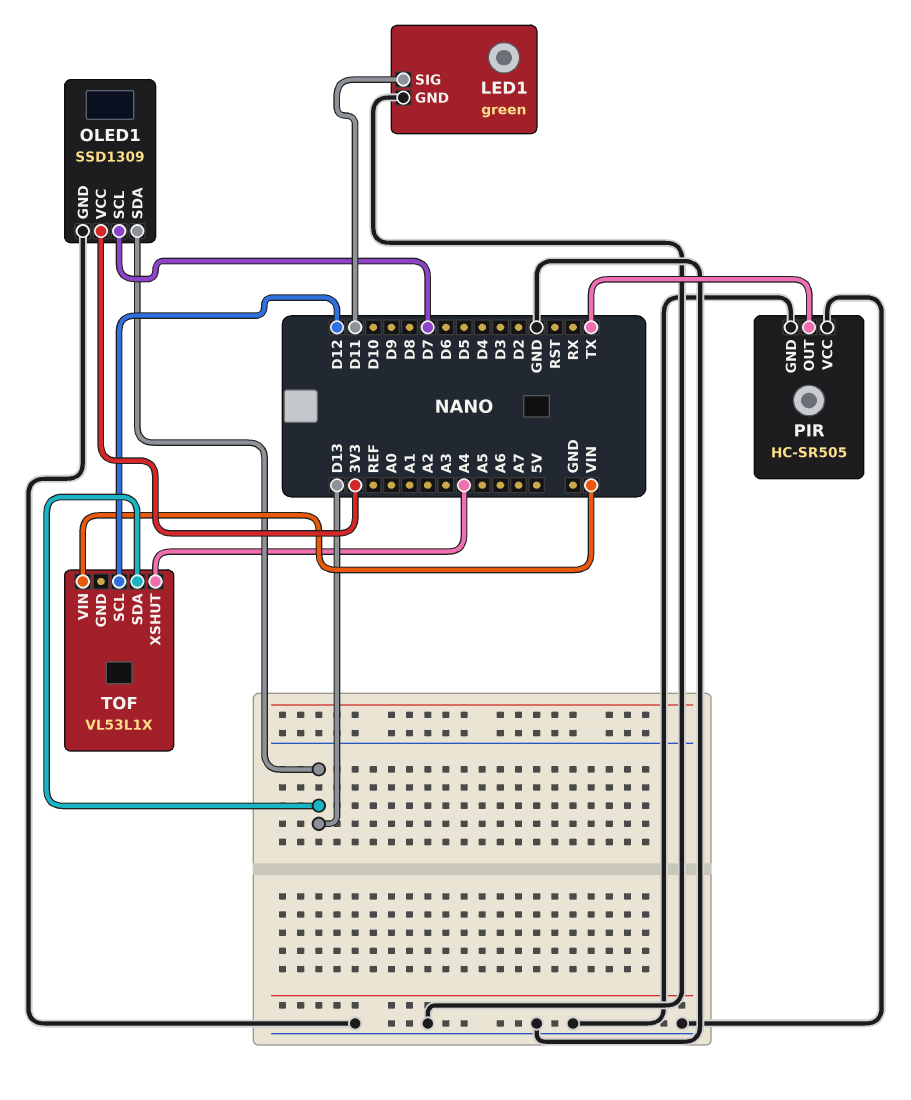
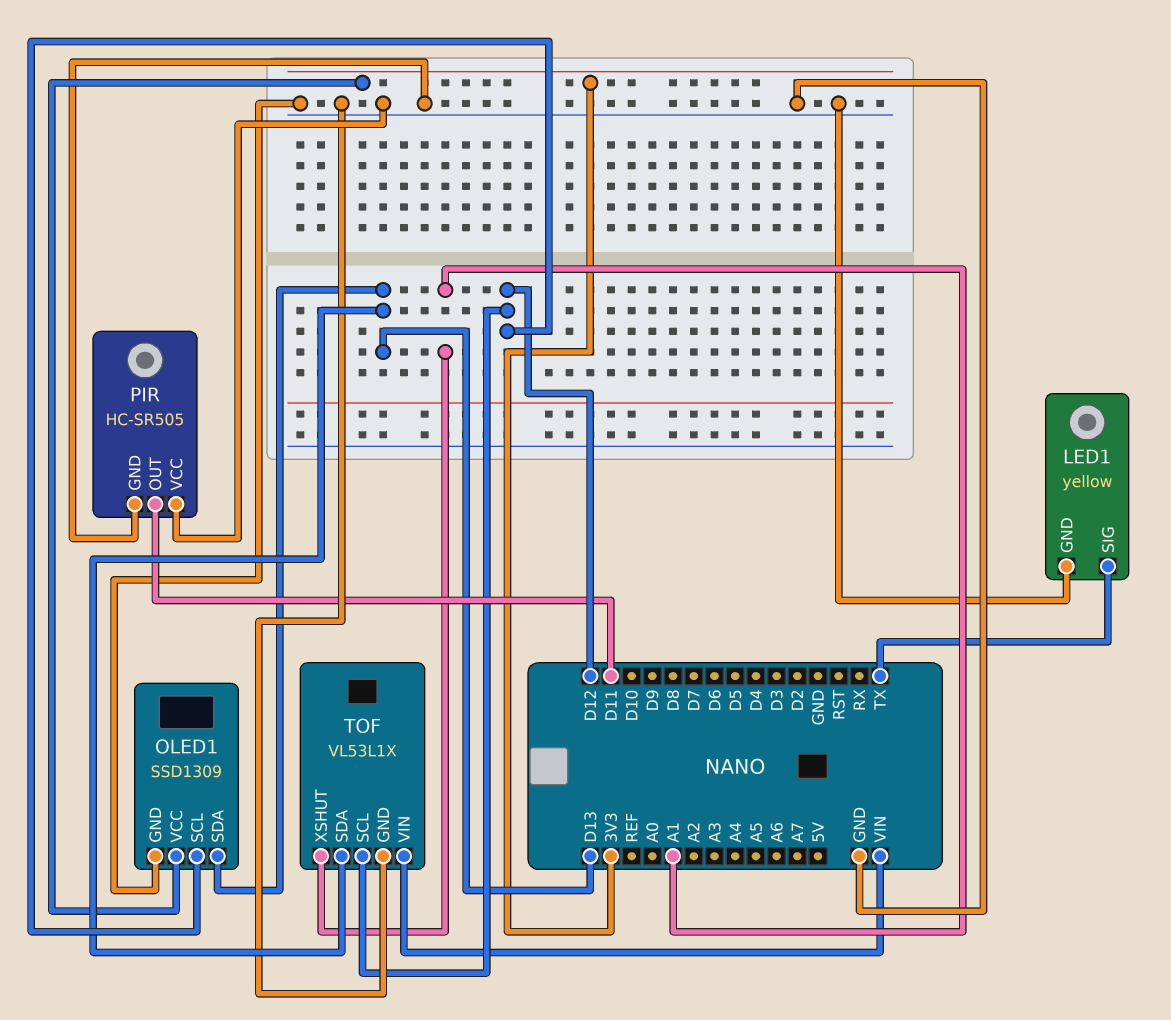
LED1: green -> yellow
LED1 pin SIG: D11 -> TX
OLED1 pin SCL: D7 -> D12
PIR pin OUT: TX -> D11
TOF pin GND: none -> GND
TOF pin XSHUT: A4 -> A1

